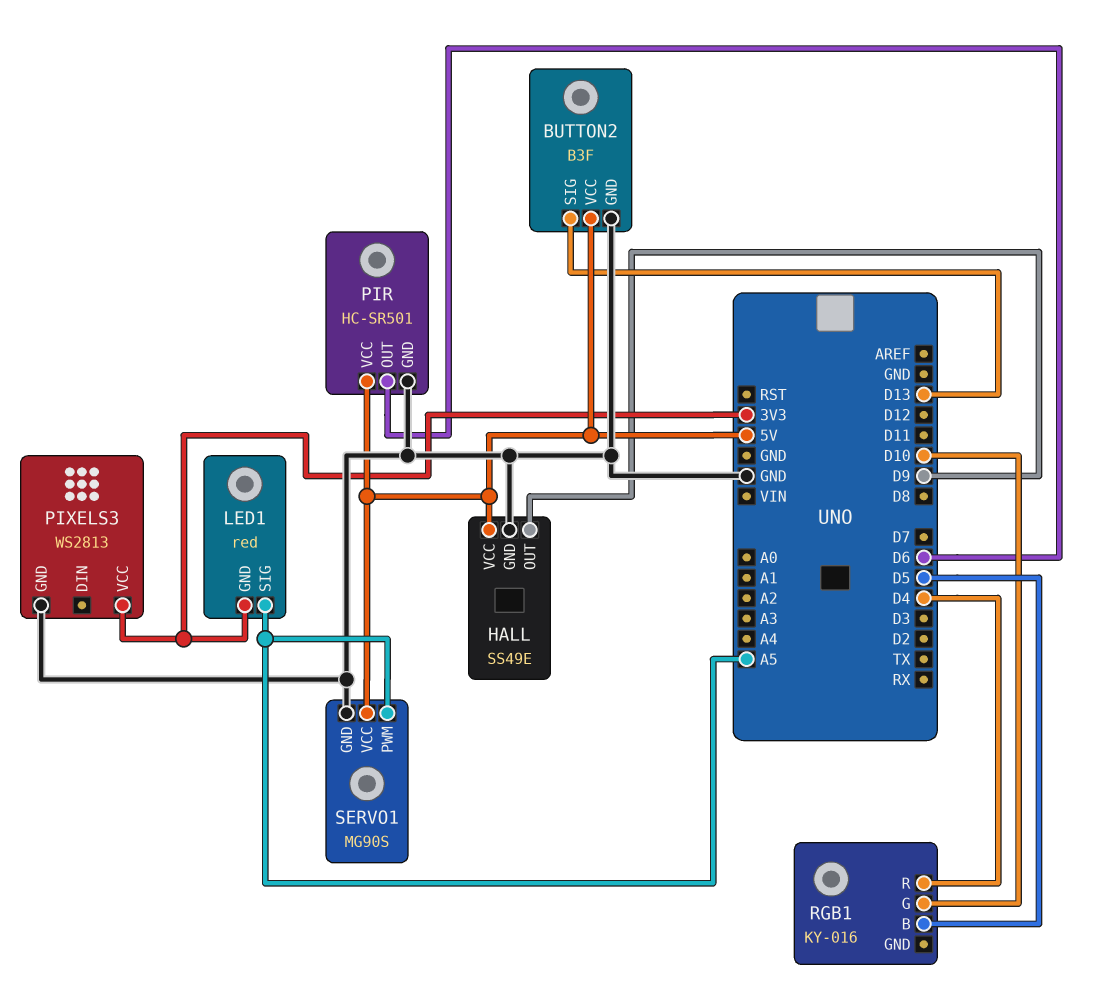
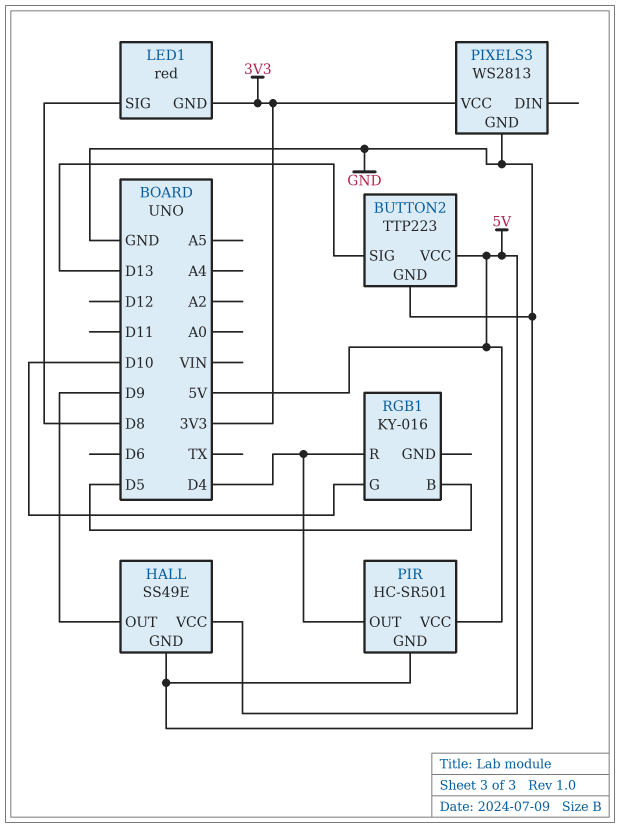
BUTTON2: B3F -> TTP223
LED1 pin SIG: A5 -> D8
PIR pin OUT: D6 -> D4
SERVO1: MG90S -> none
SERVO1 pin GND: GND -> none
SERVO1 pin PWM: A5 -> none
SERVO1 pin VCC: 5V -> none

